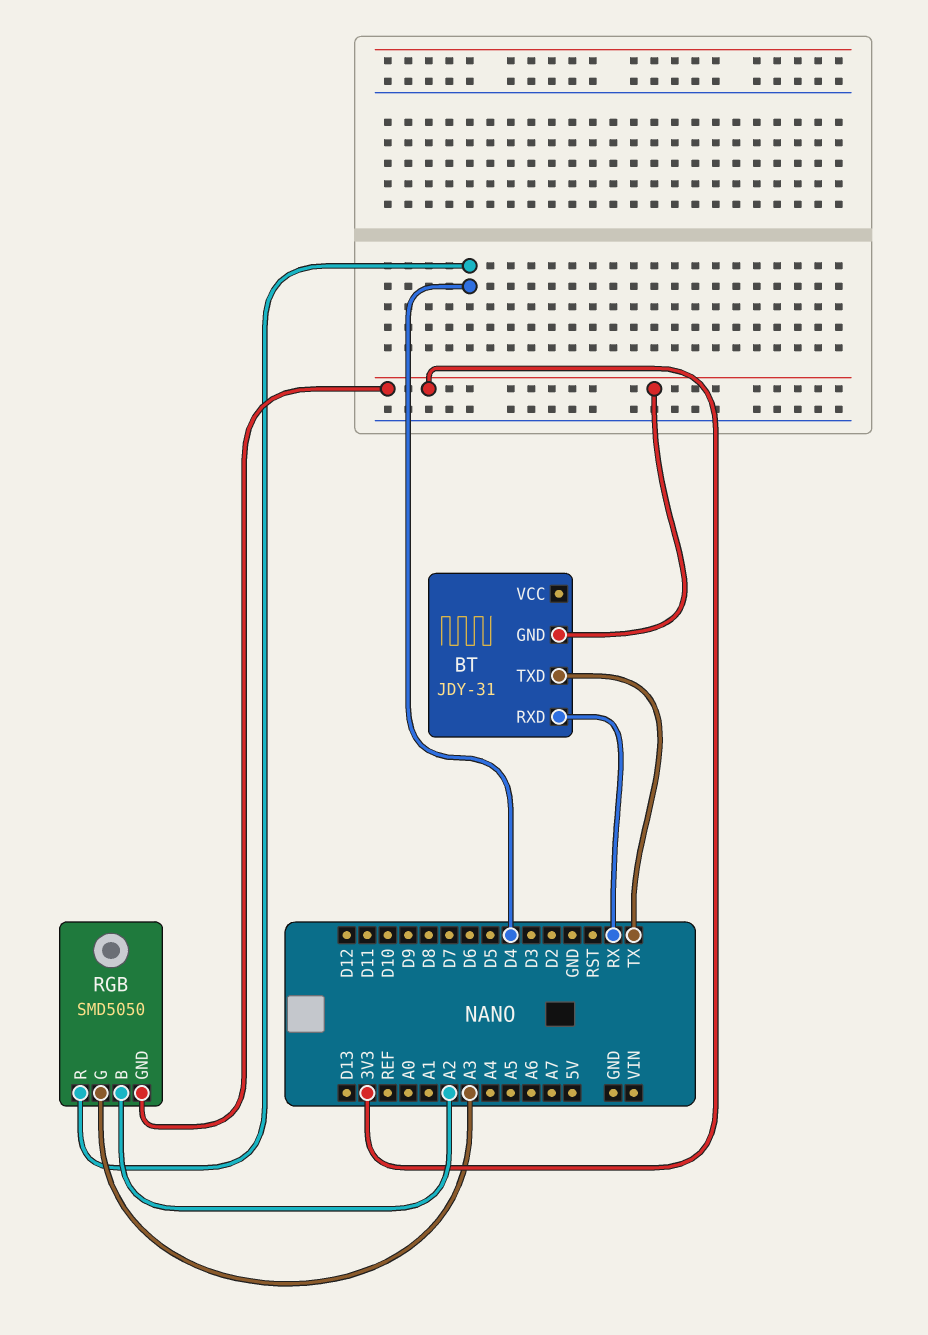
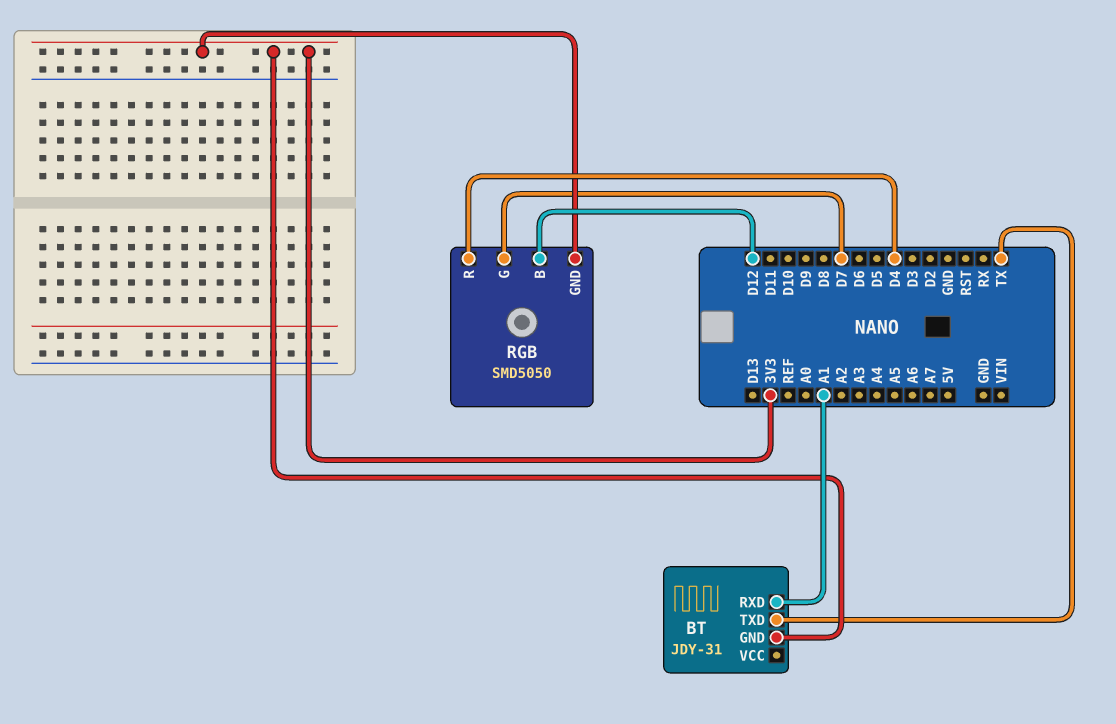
BT pin RXD: RX -> A1
RGB pin B: A2 -> D12
RGB pin G: A3 -> D7

